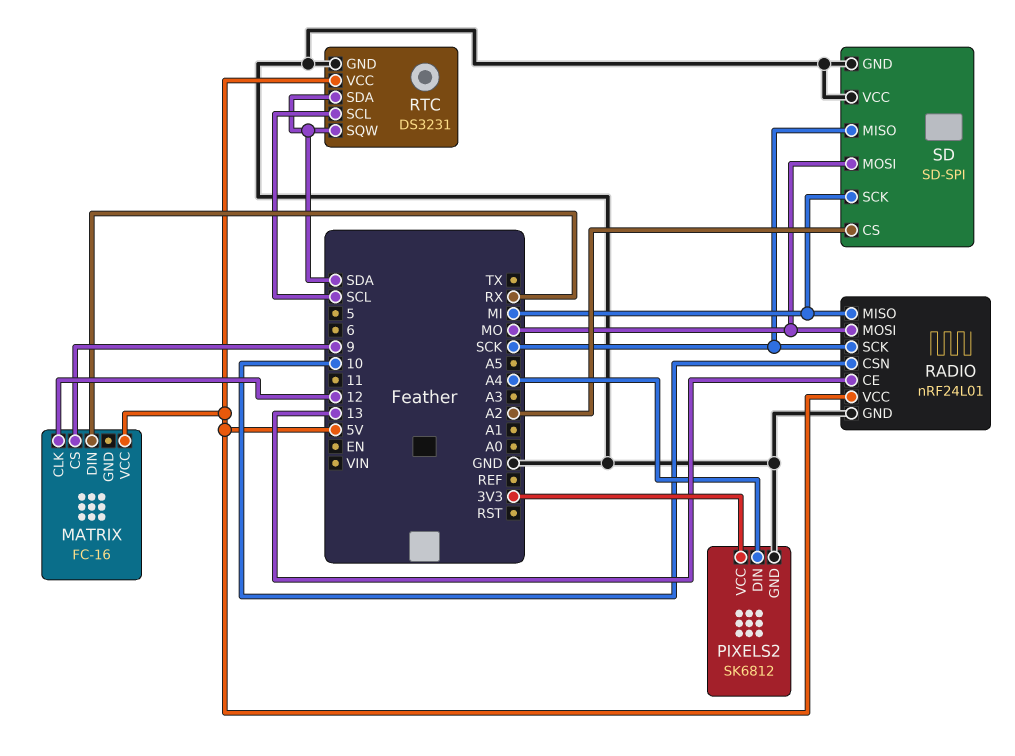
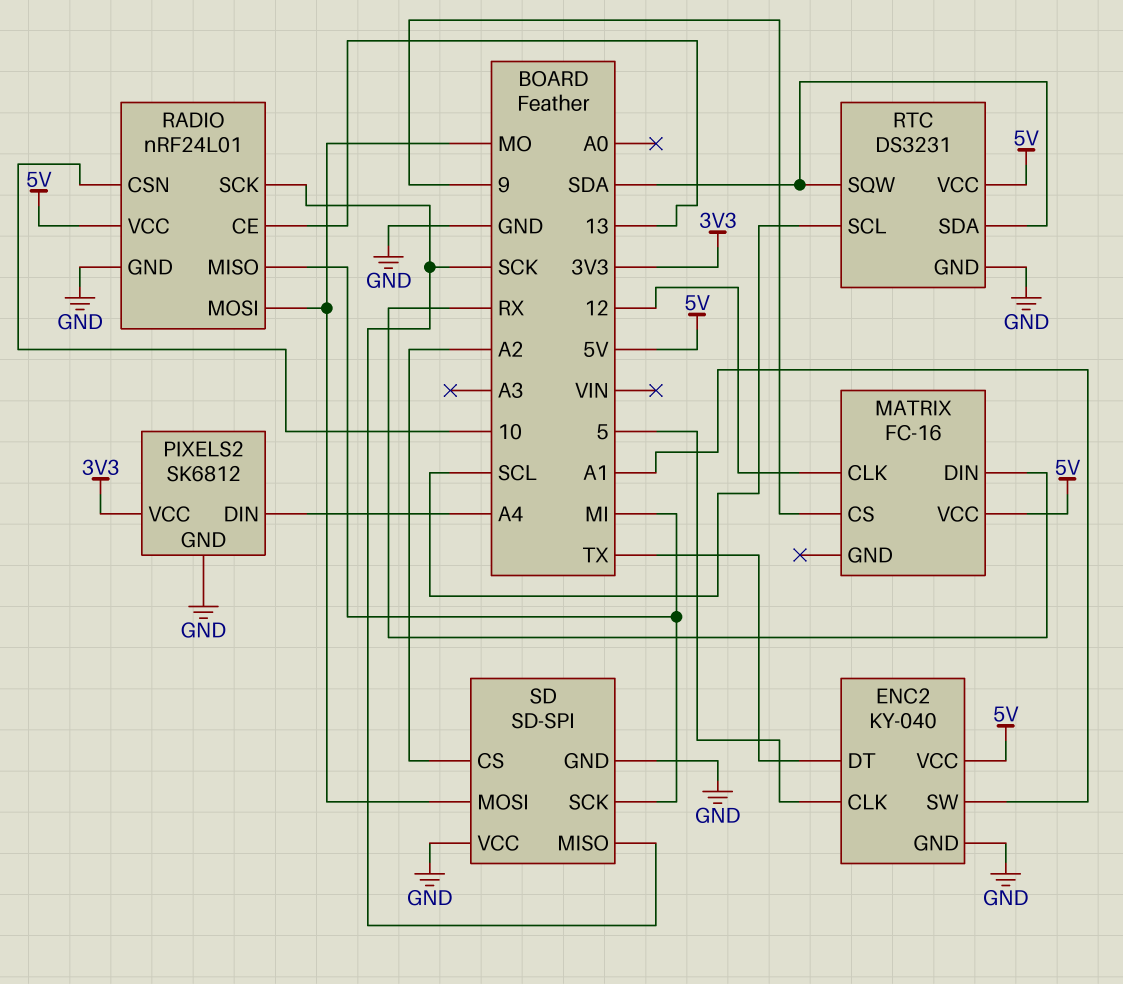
ENC2: none -> KY-040
ENC2 pin CLK: none -> 5
ENC2 pin DT: none -> TX
ENC2 pin GND: none -> GND
ENC2 pin SW: none -> A1
ENC2 pin VCC: none -> 5V

